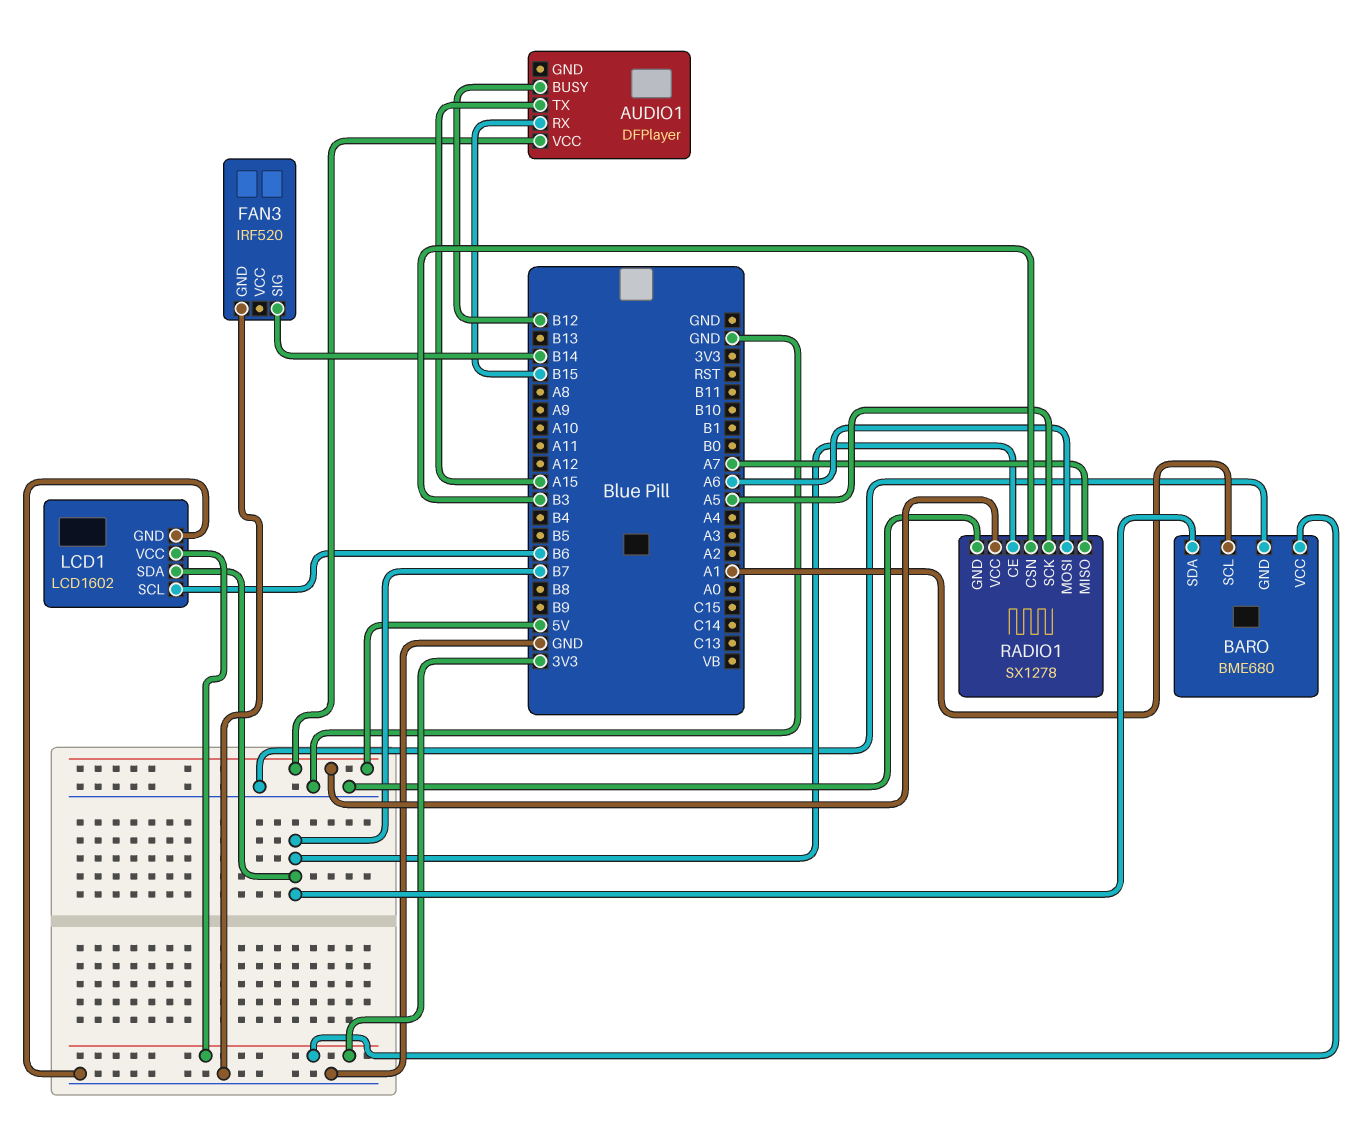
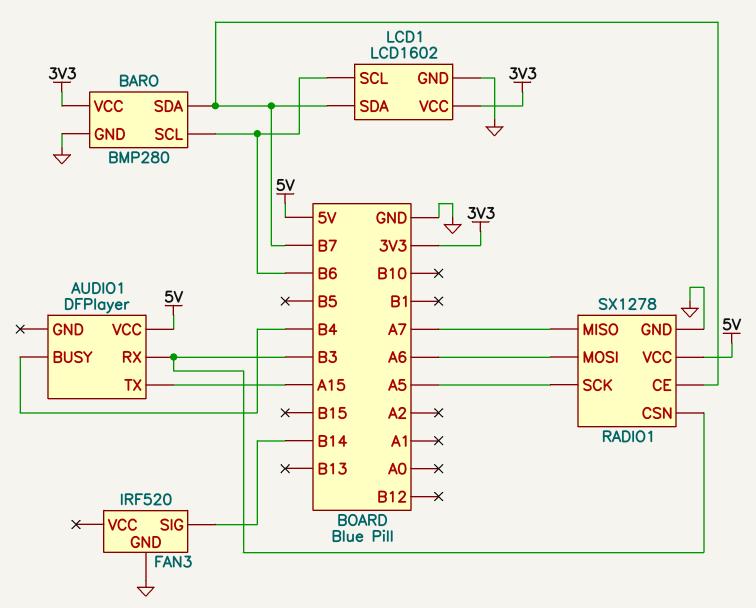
AUDIO1 pin BUSY: B12 -> B4
AUDIO1 pin RX: B15 -> B3
BARO: BME680 -> BMP280
BARO pin SCL: A1 -> B6

